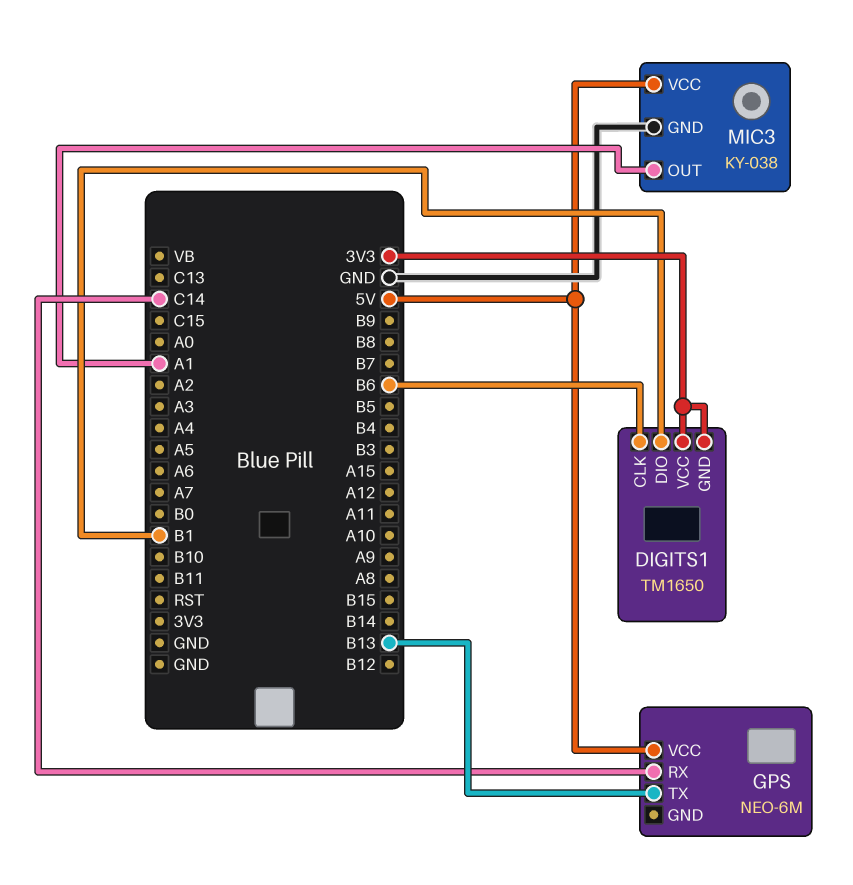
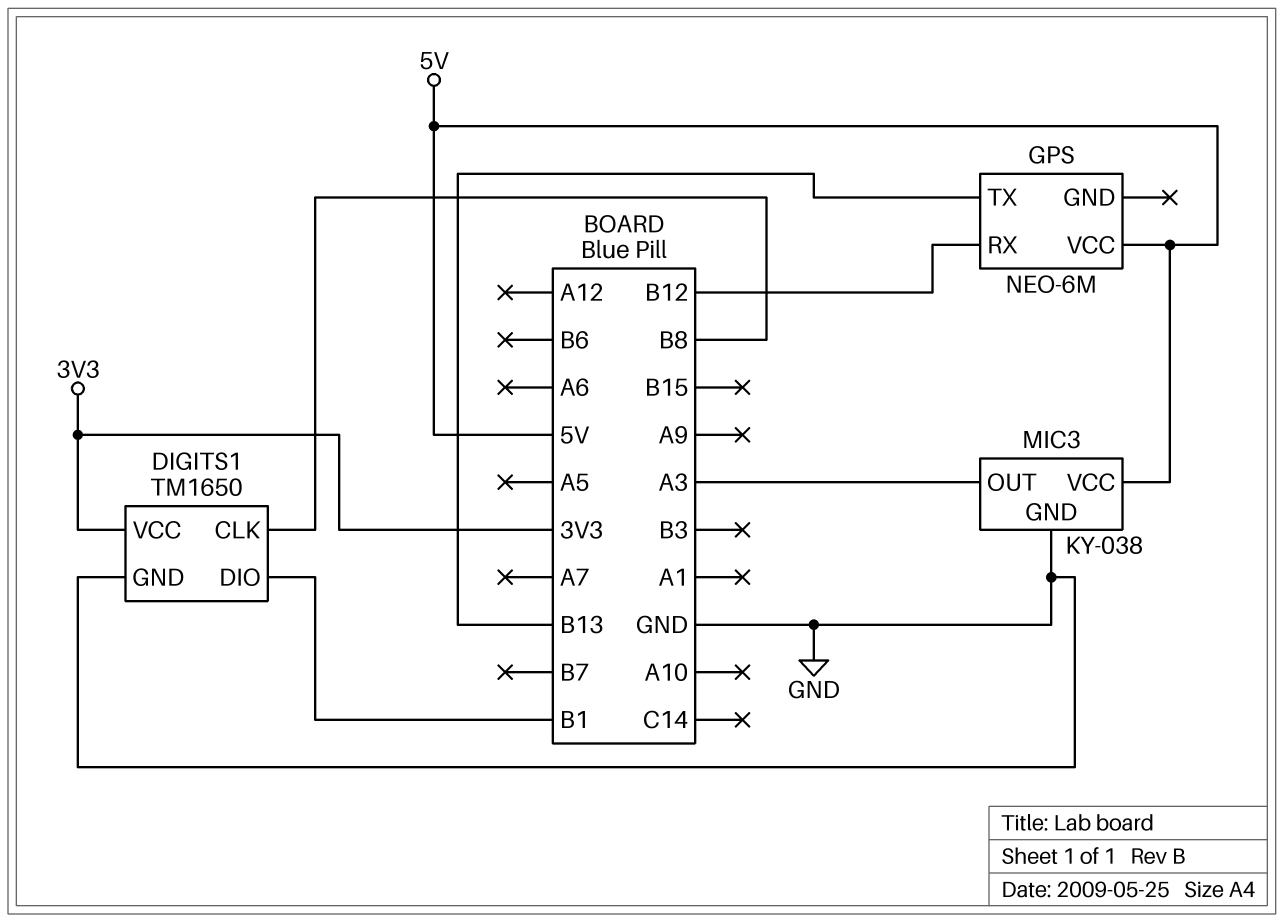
DIGITS1 pin CLK: B6 -> B8
DIGITS1 pin GND: 3V3 -> GND
GPS pin RX: C14 -> B12
MIC3 pin OUT: A1 -> A3

